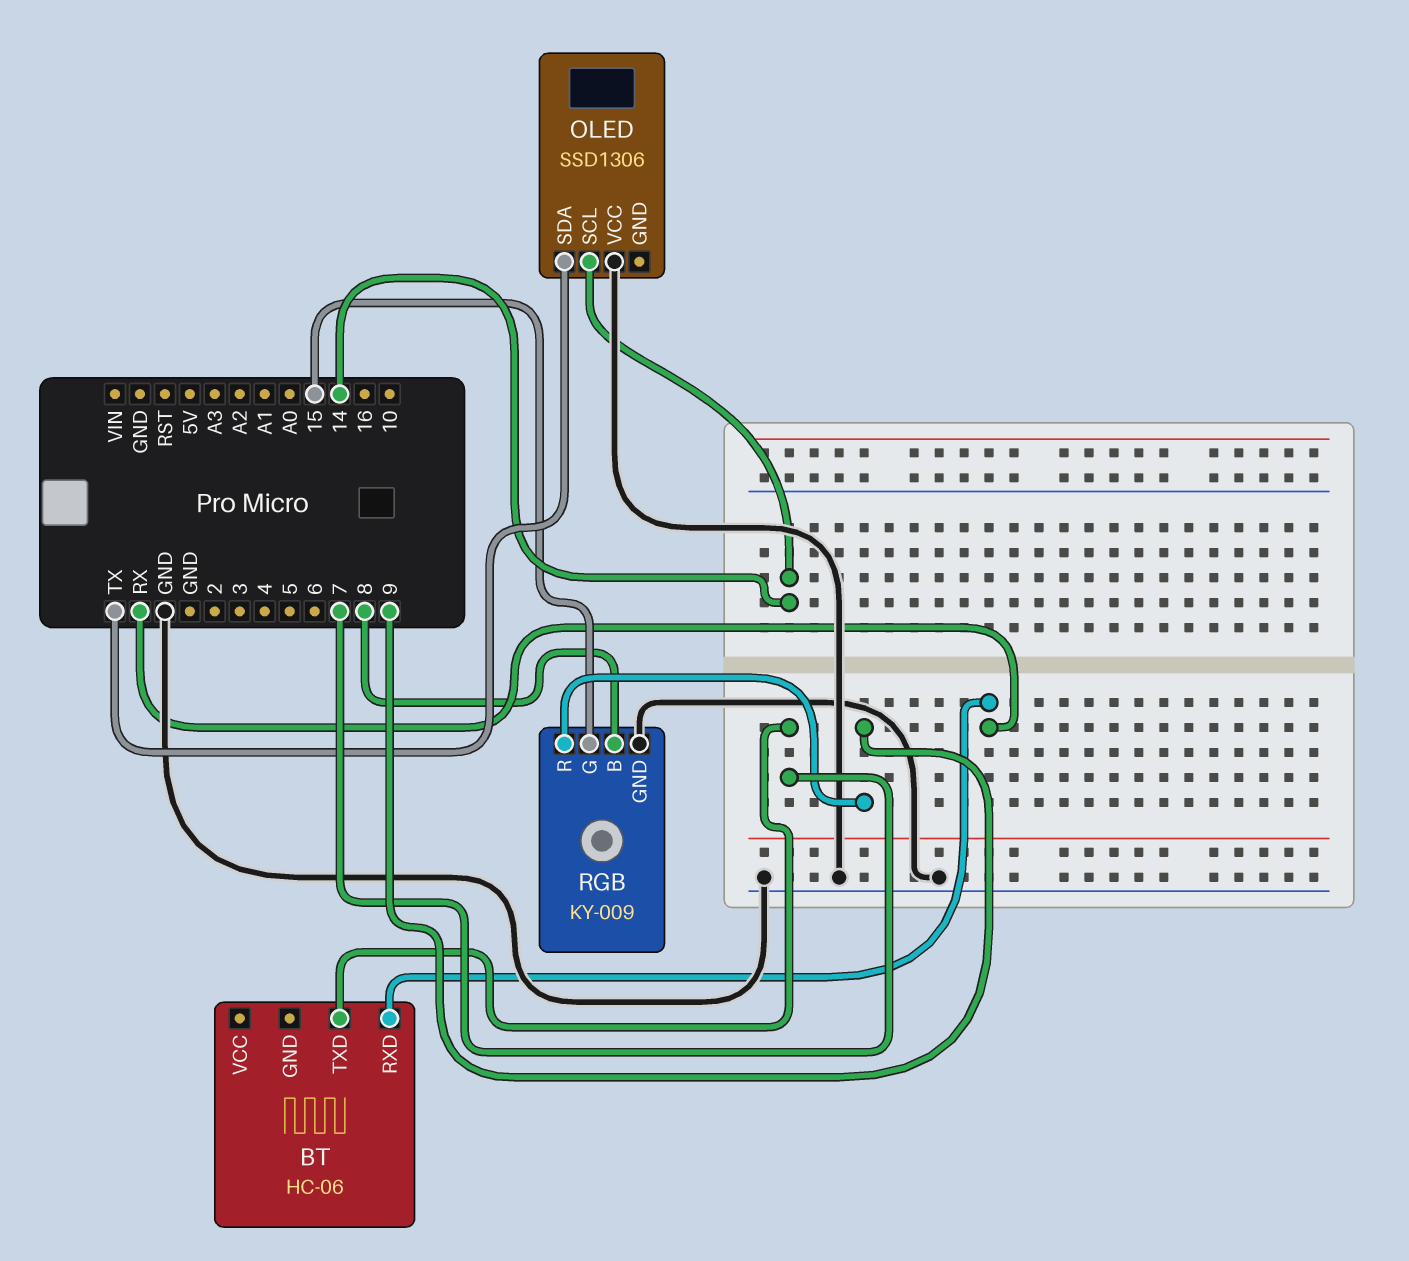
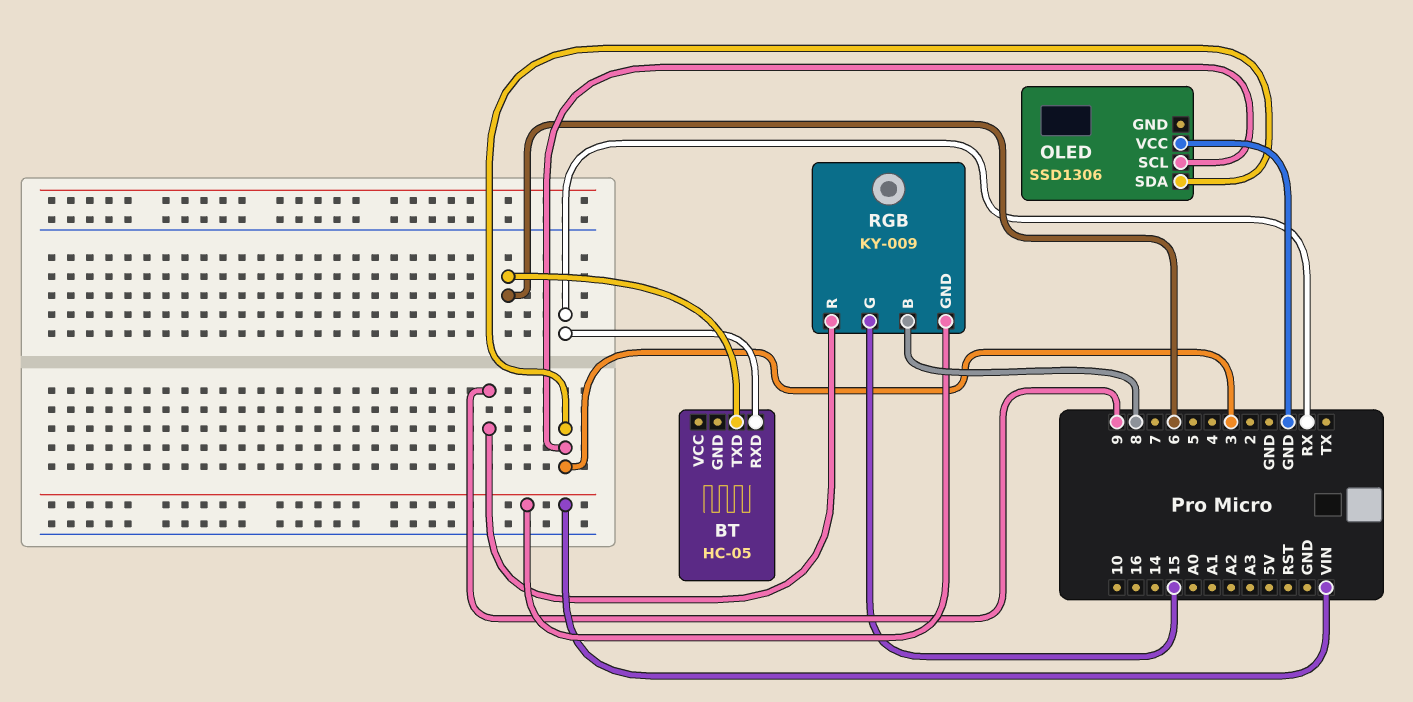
BT: HC-06 -> HC-05
BT pin TXD: 7 -> 6
OLED pin SCL: 14 -> 3
OLED pin SDA: TX -> 3
RGB pin GND: GND -> VIN

